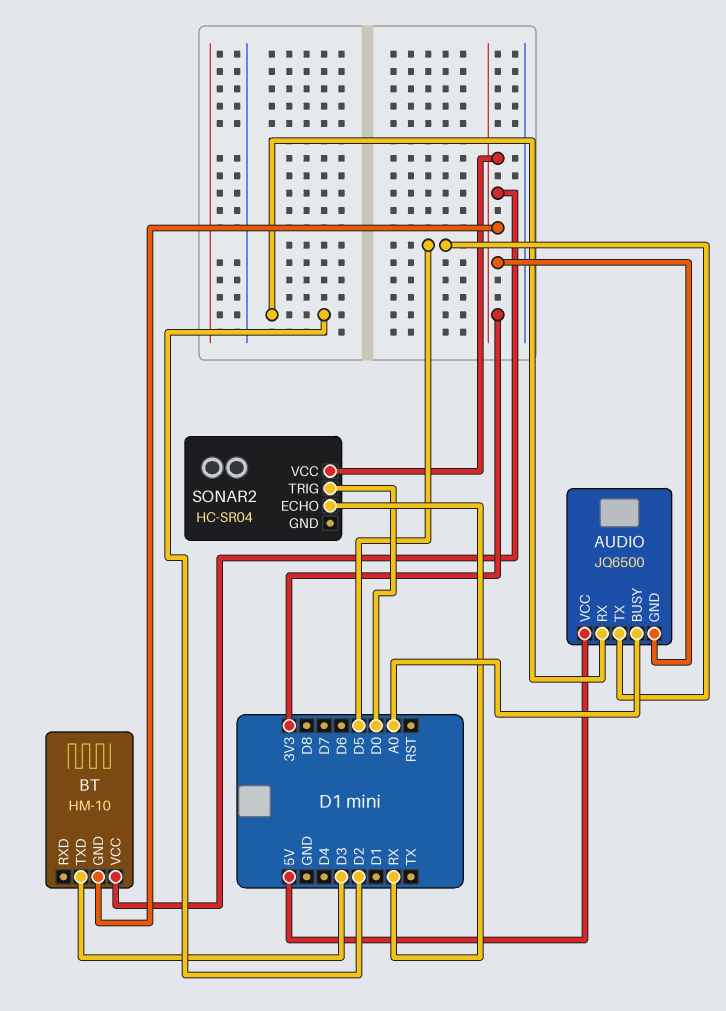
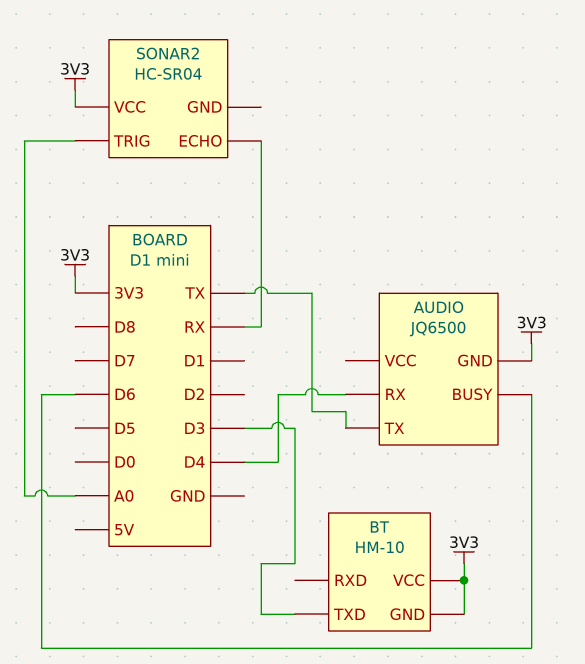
AUDIO pin BUSY: A0 -> D6
AUDIO pin RX: D2 -> D4
AUDIO pin TX: D5 -> TX
AUDIO pin VCC: 5V -> none
SONAR2 pin TRIG: D0 -> A0

